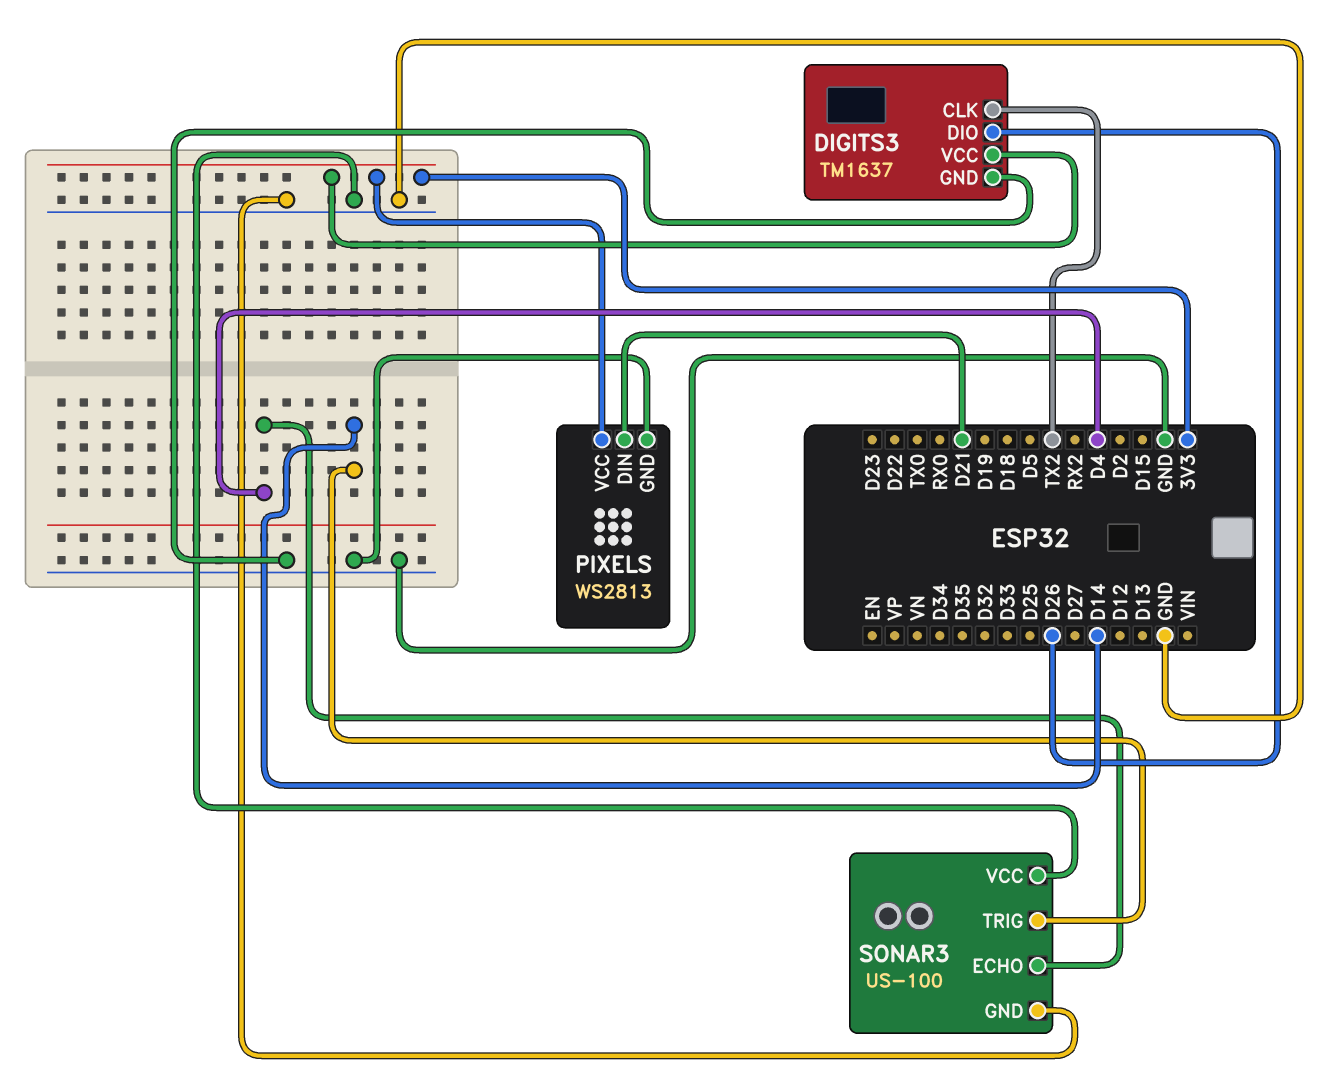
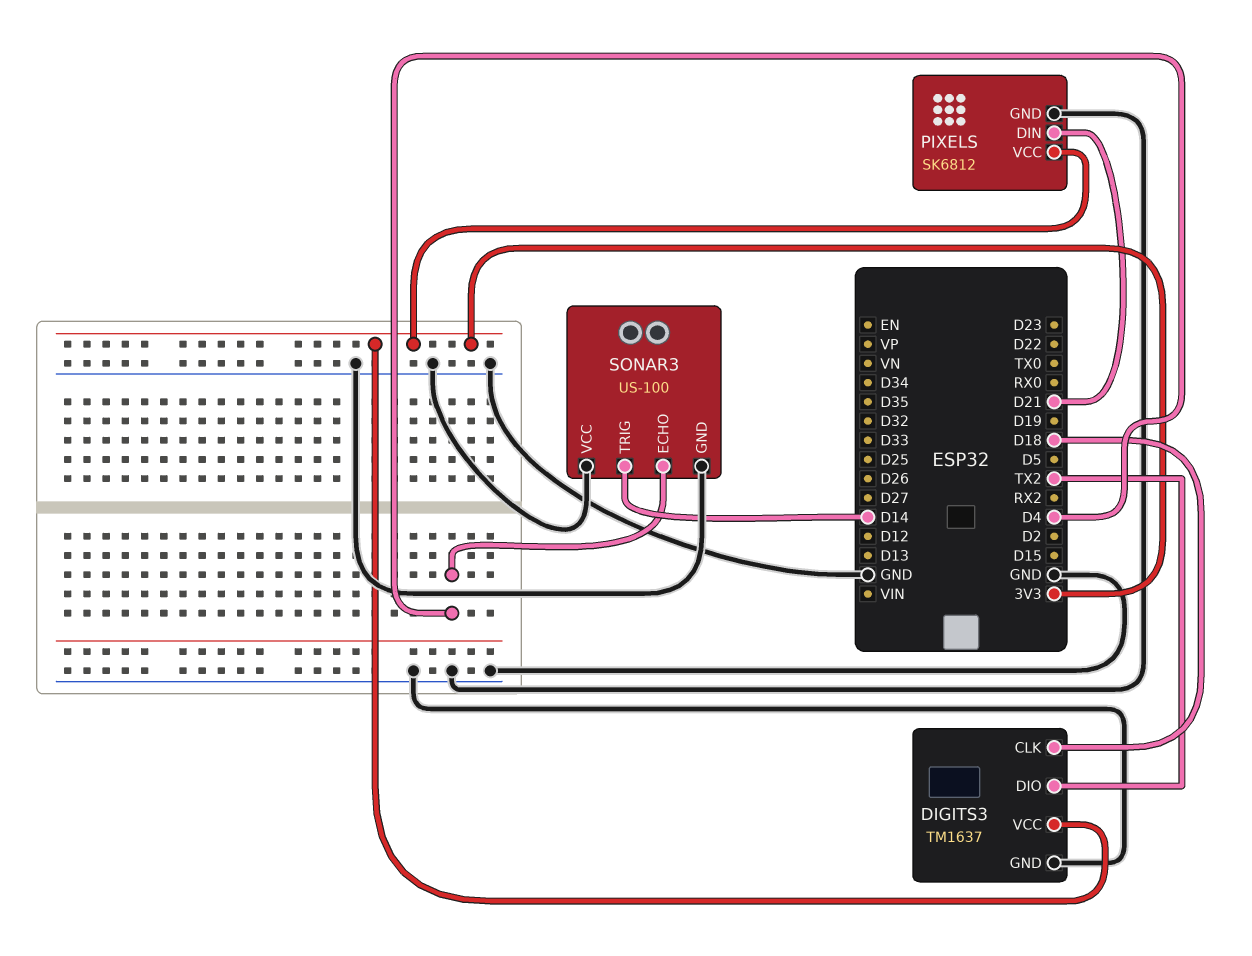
DIGITS3 pin CLK: TX2 -> D18
DIGITS3 pin DIO: D26 -> TX2
PIXELS: WS2813 -> SK6812

